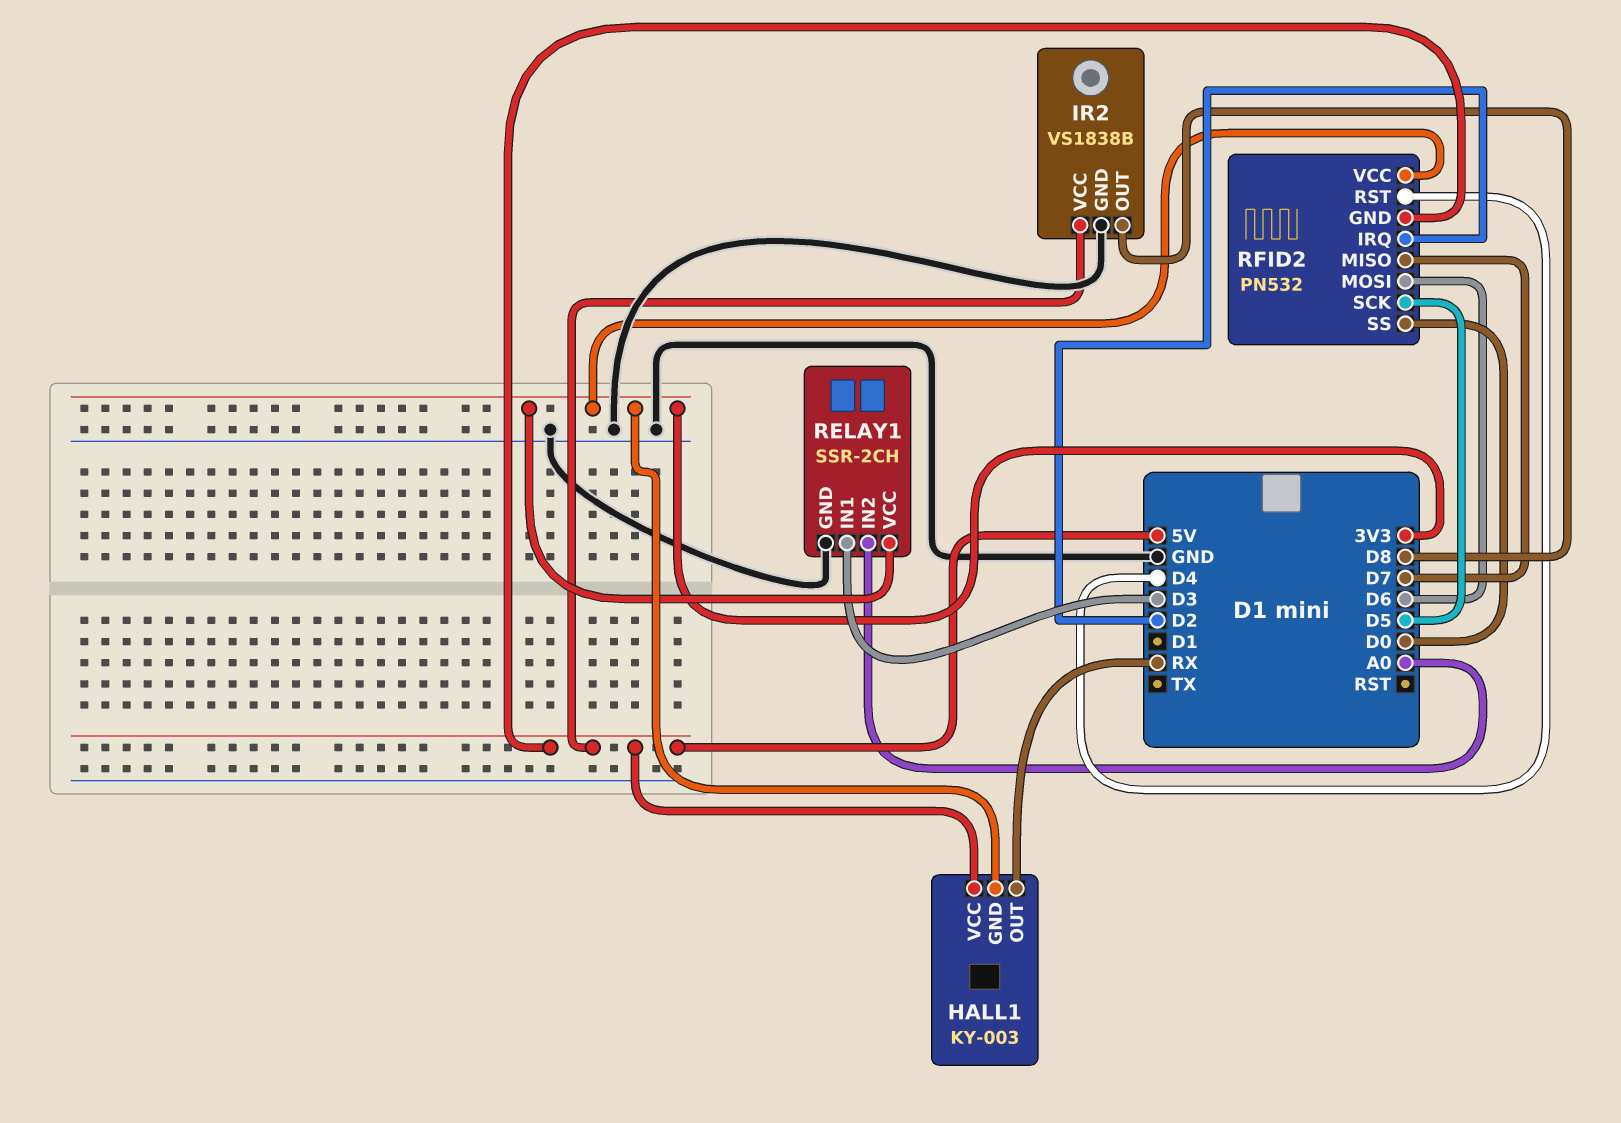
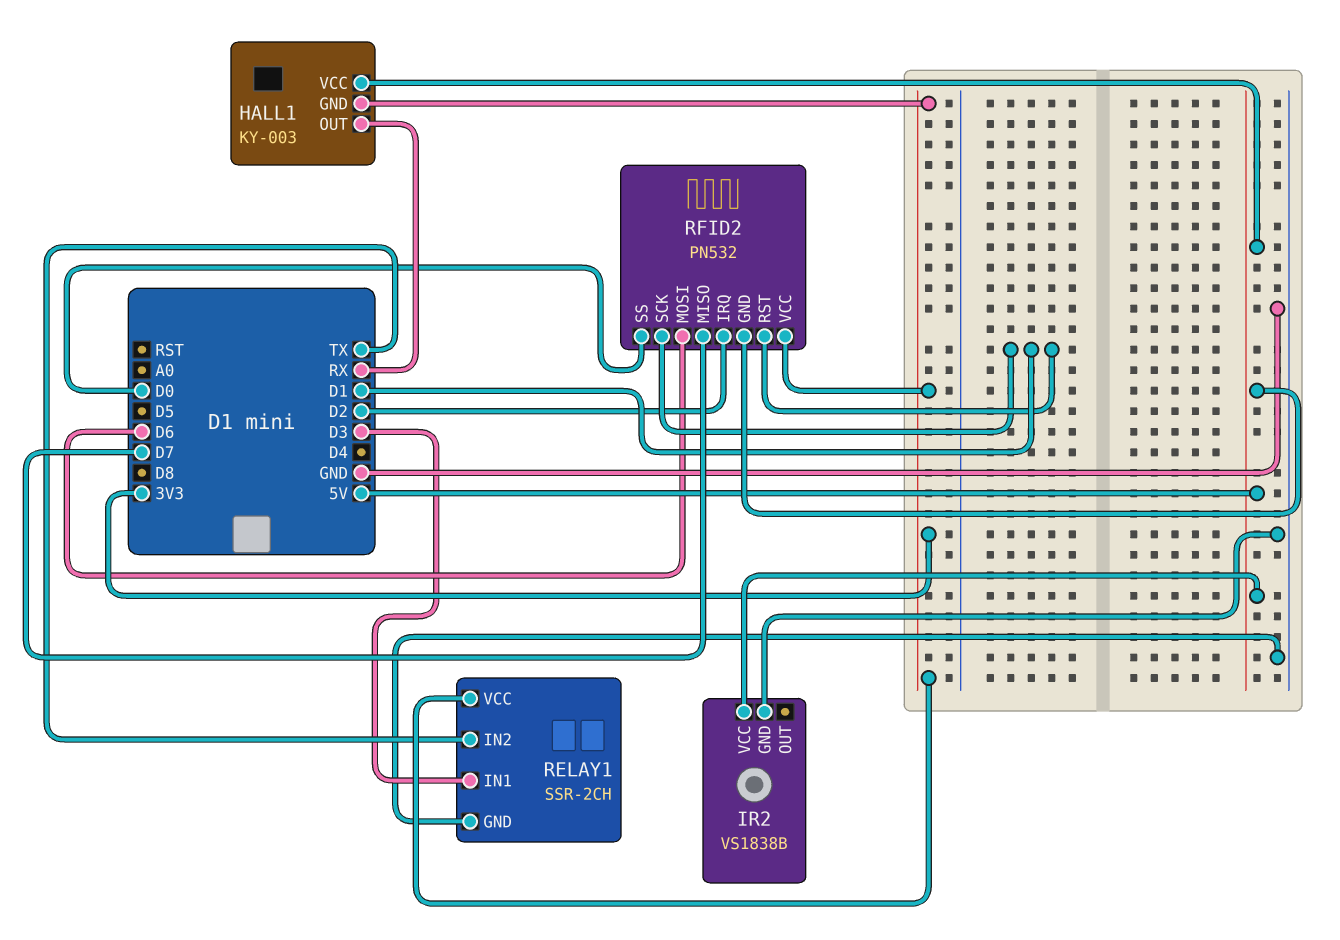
IR2 pin OUT: D8 -> none
RELAY1 pin IN2: A0 -> TX
RFID2 pin RST: D4 -> D1
RFID2 pin SCK: D5 -> D1

